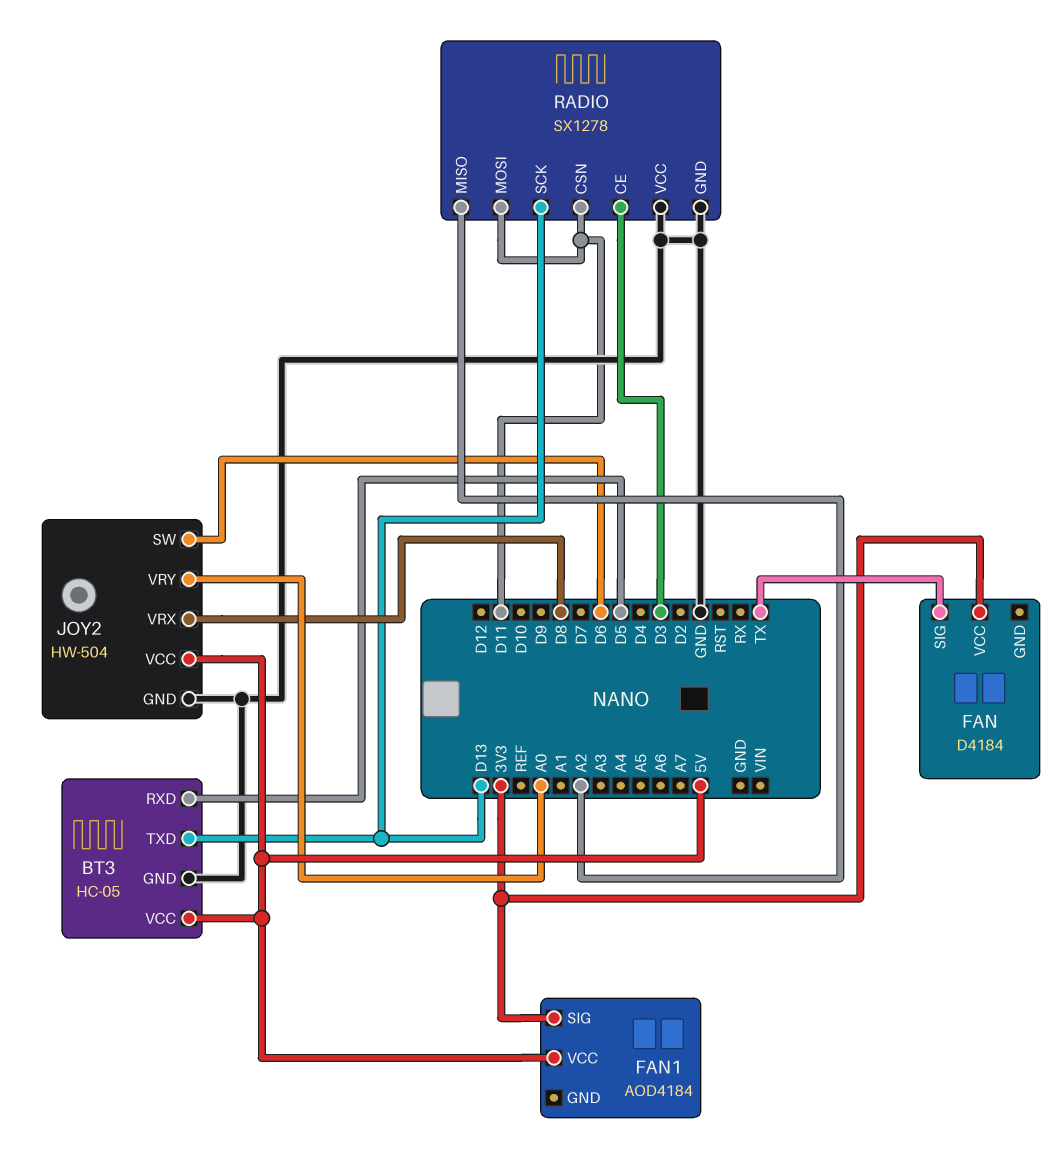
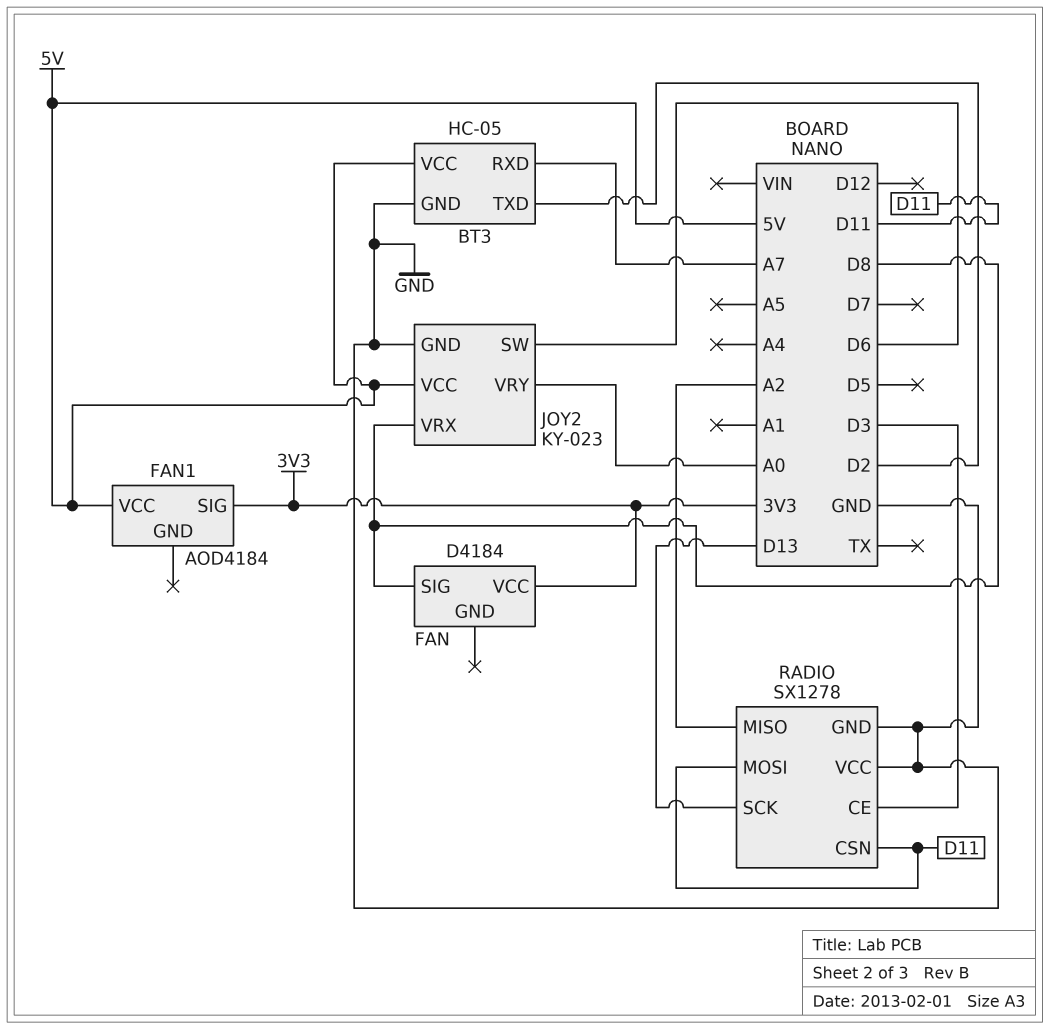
BT3 pin RXD: D5 -> A7
BT3 pin TXD: D13 -> D2
FAN pin SIG: TX -> D8
JOY2: HW-504 -> KY-023

